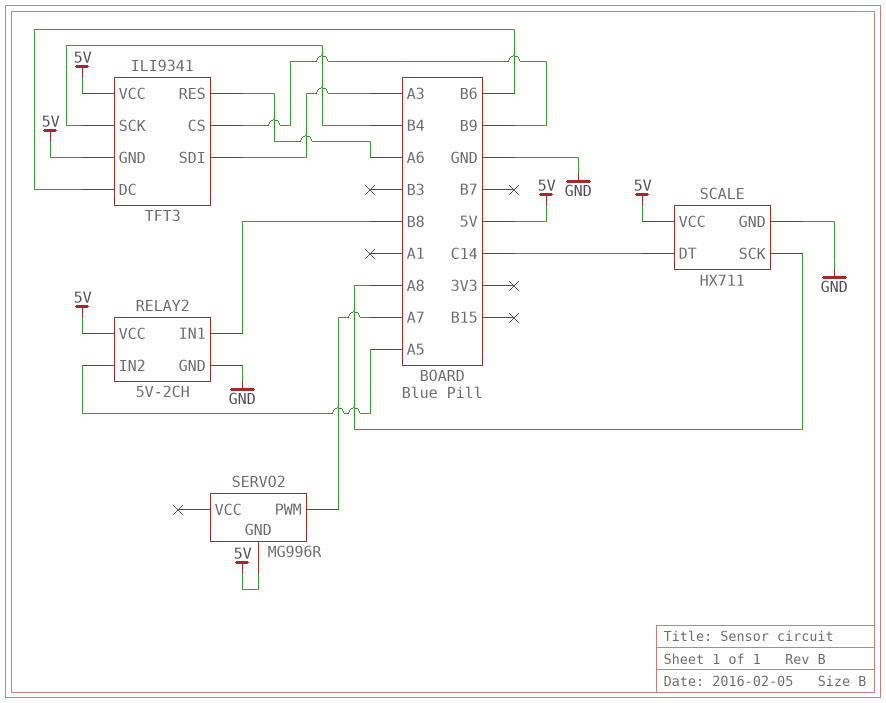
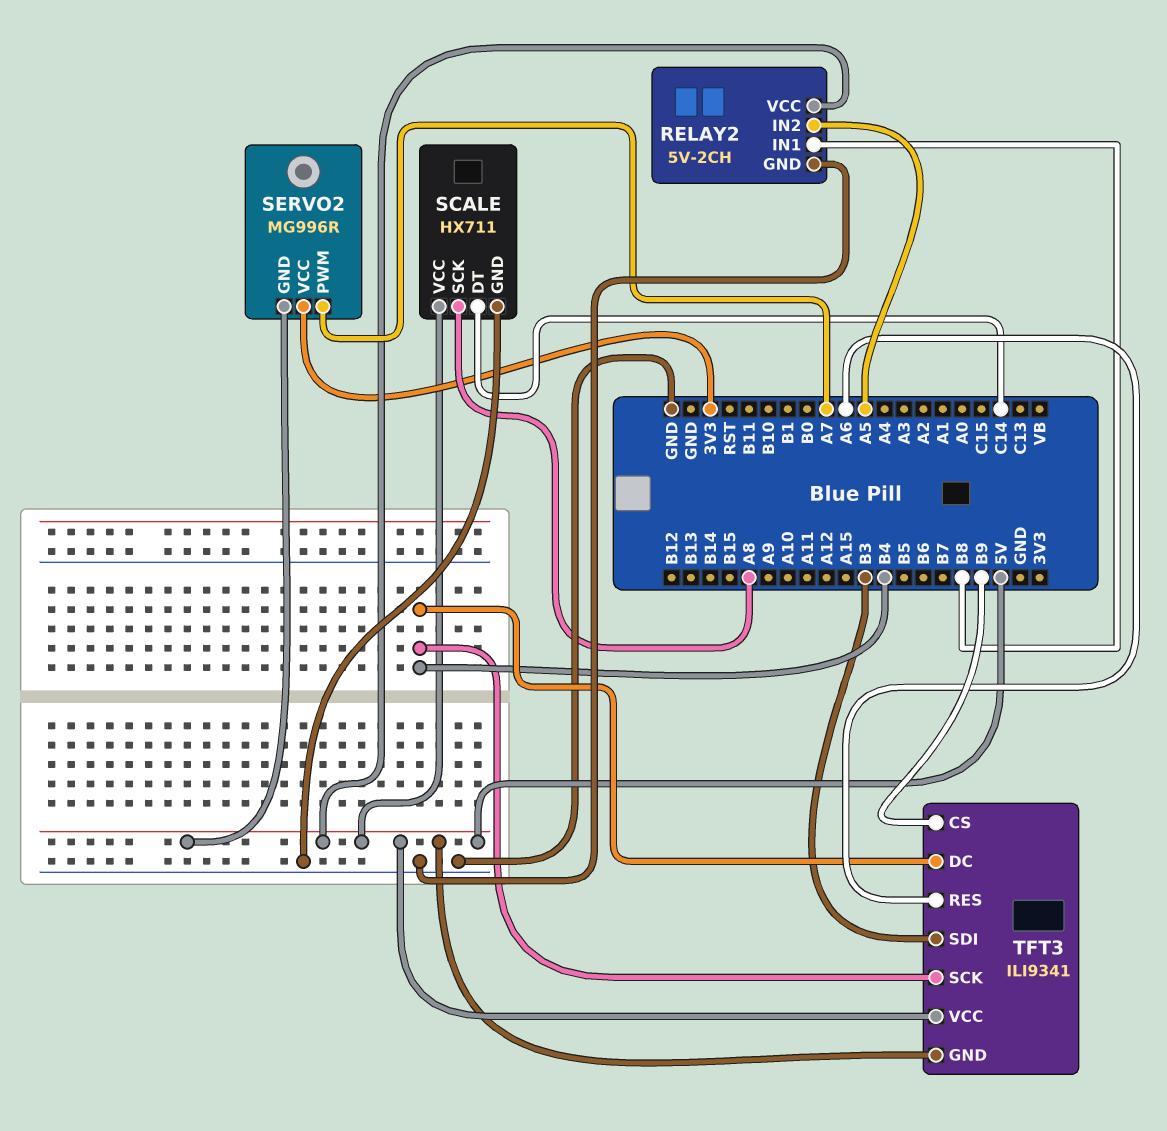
SERVO2 pin VCC: none -> 3V3
TFT3 pin DC: B6 -> B4
TFT3 pin SDI: A3 -> B3

